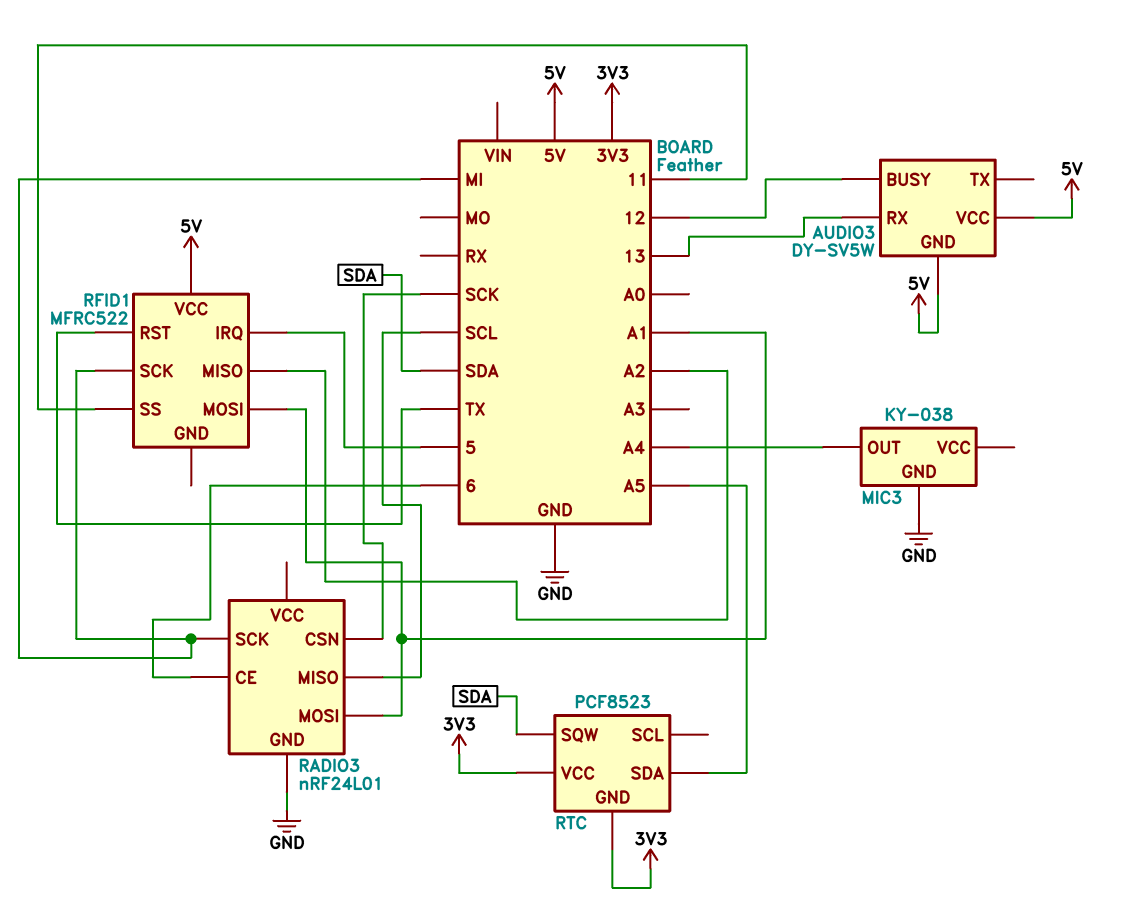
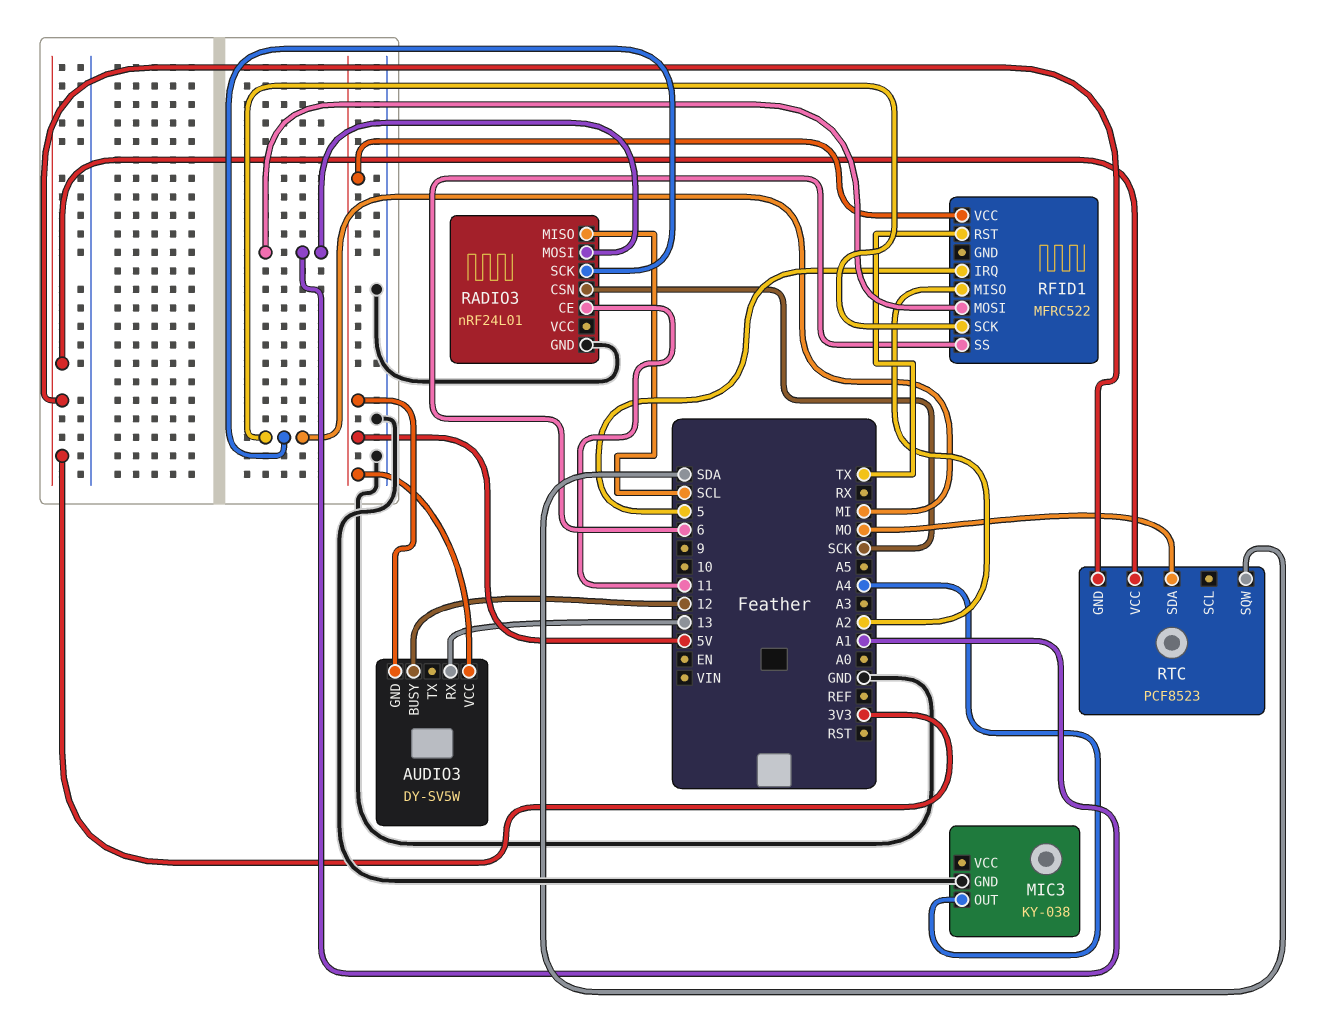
RADIO3 pin CE: 6 -> 11
RFID1 pin SS: 11 -> 6
RTC pin SDA: A5 -> MO

